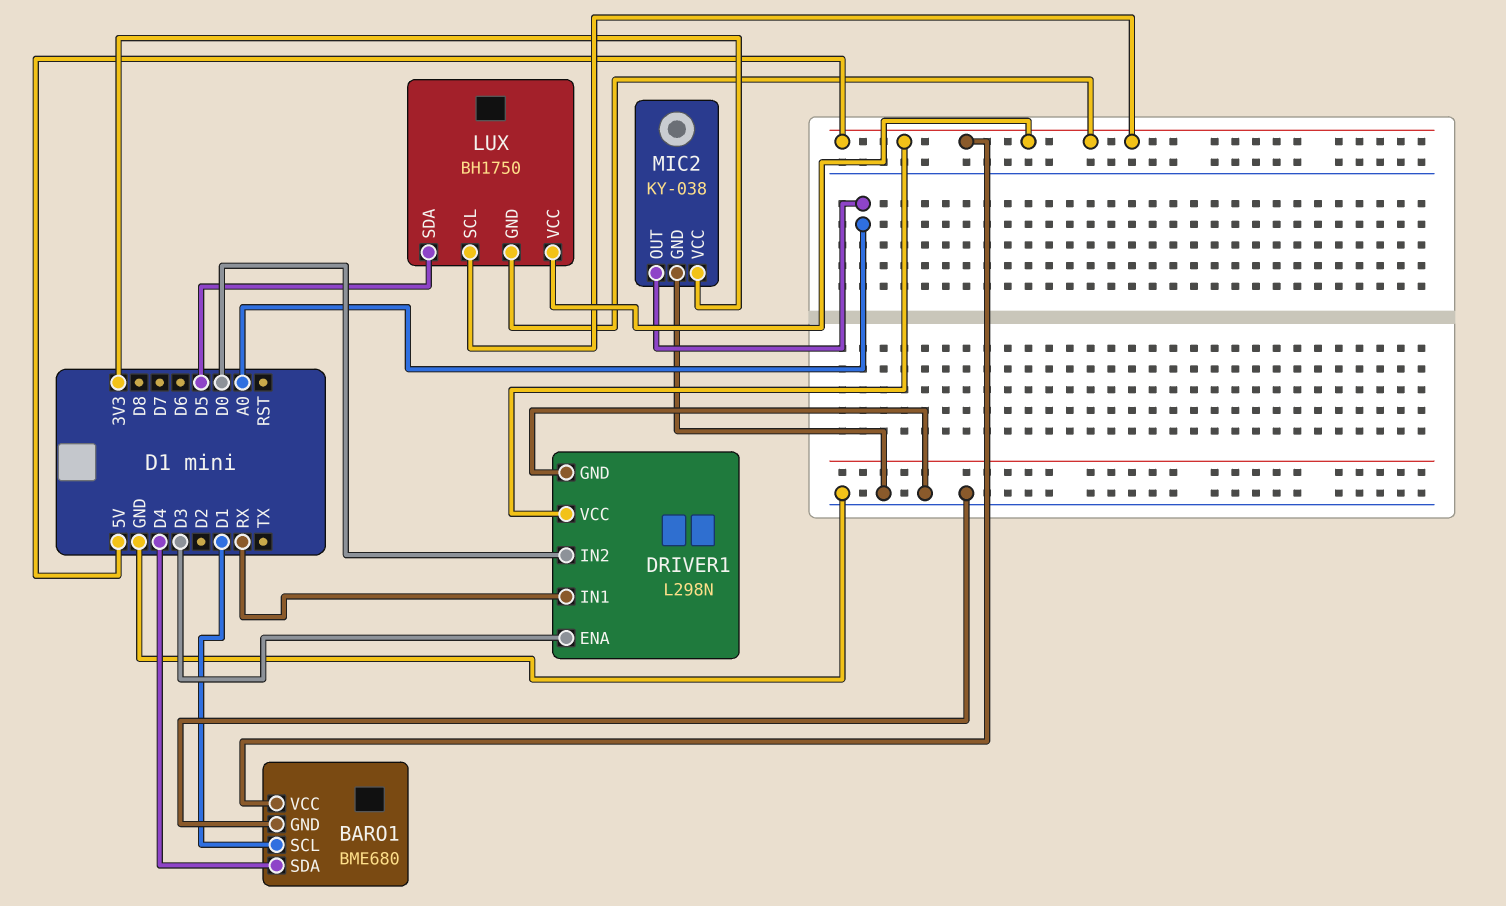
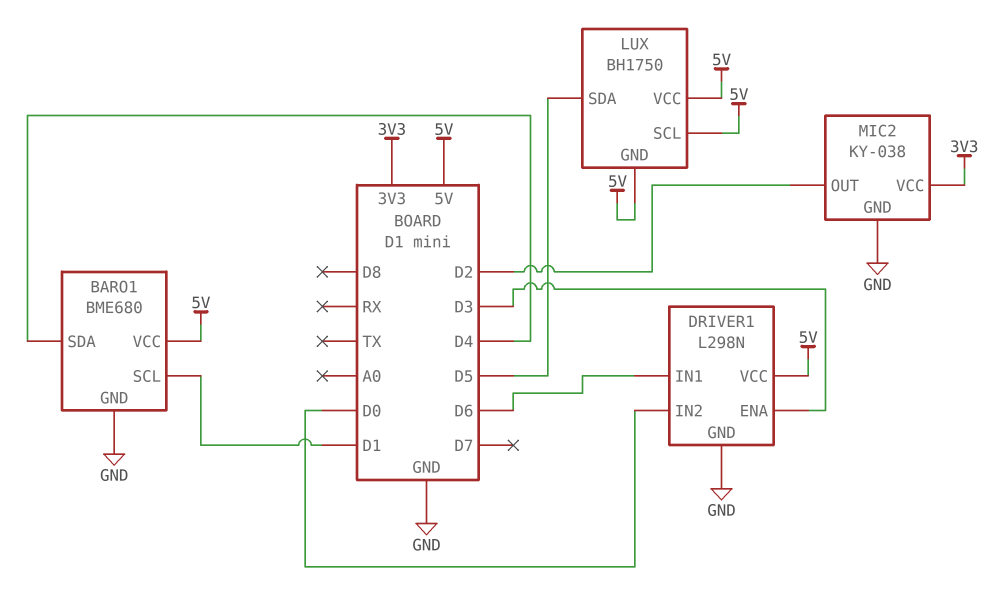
DRIVER1 pin IN1: RX -> D6
MIC2 pin OUT: A0 -> D2

